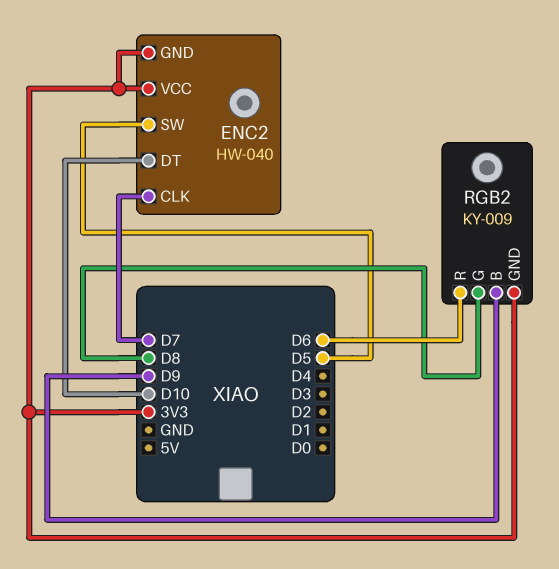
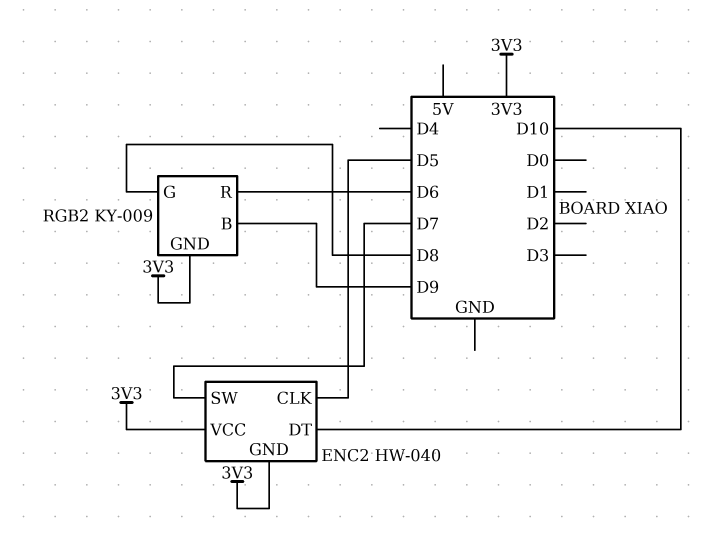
ENC2 pin CLK: D7 -> D5
ENC2 pin SW: D5 -> D7

